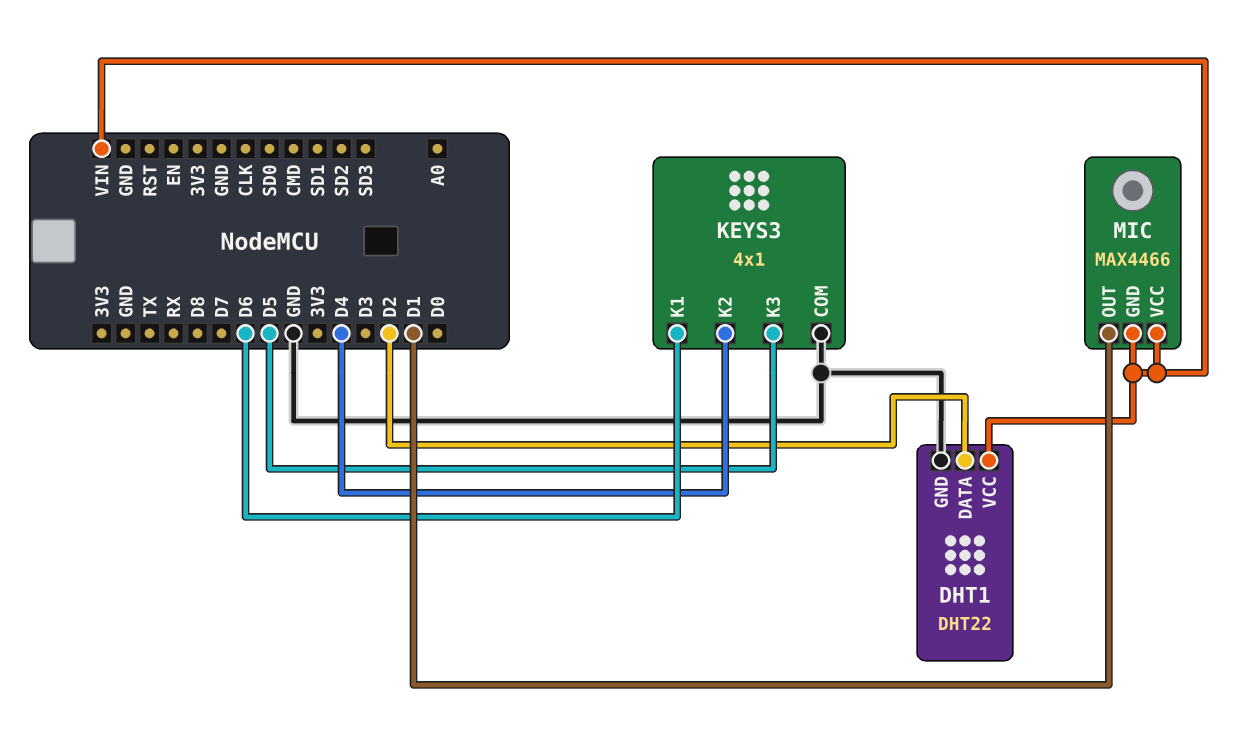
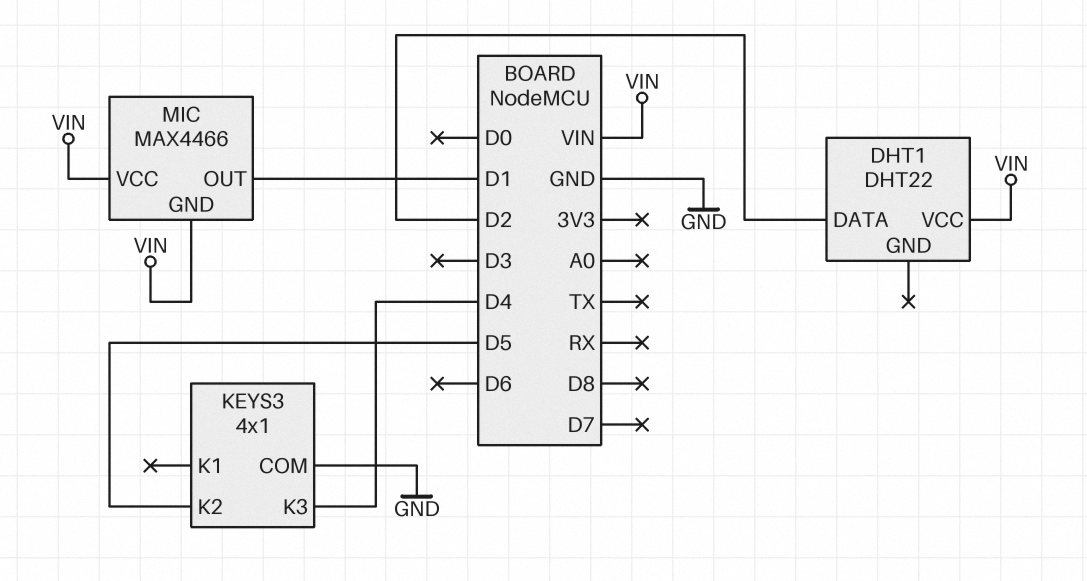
DHT1 pin GND: GND -> none
KEYS3 pin K1: D6 -> none
KEYS3 pin K2: D4 -> D5
KEYS3 pin K3: D5 -> D4

